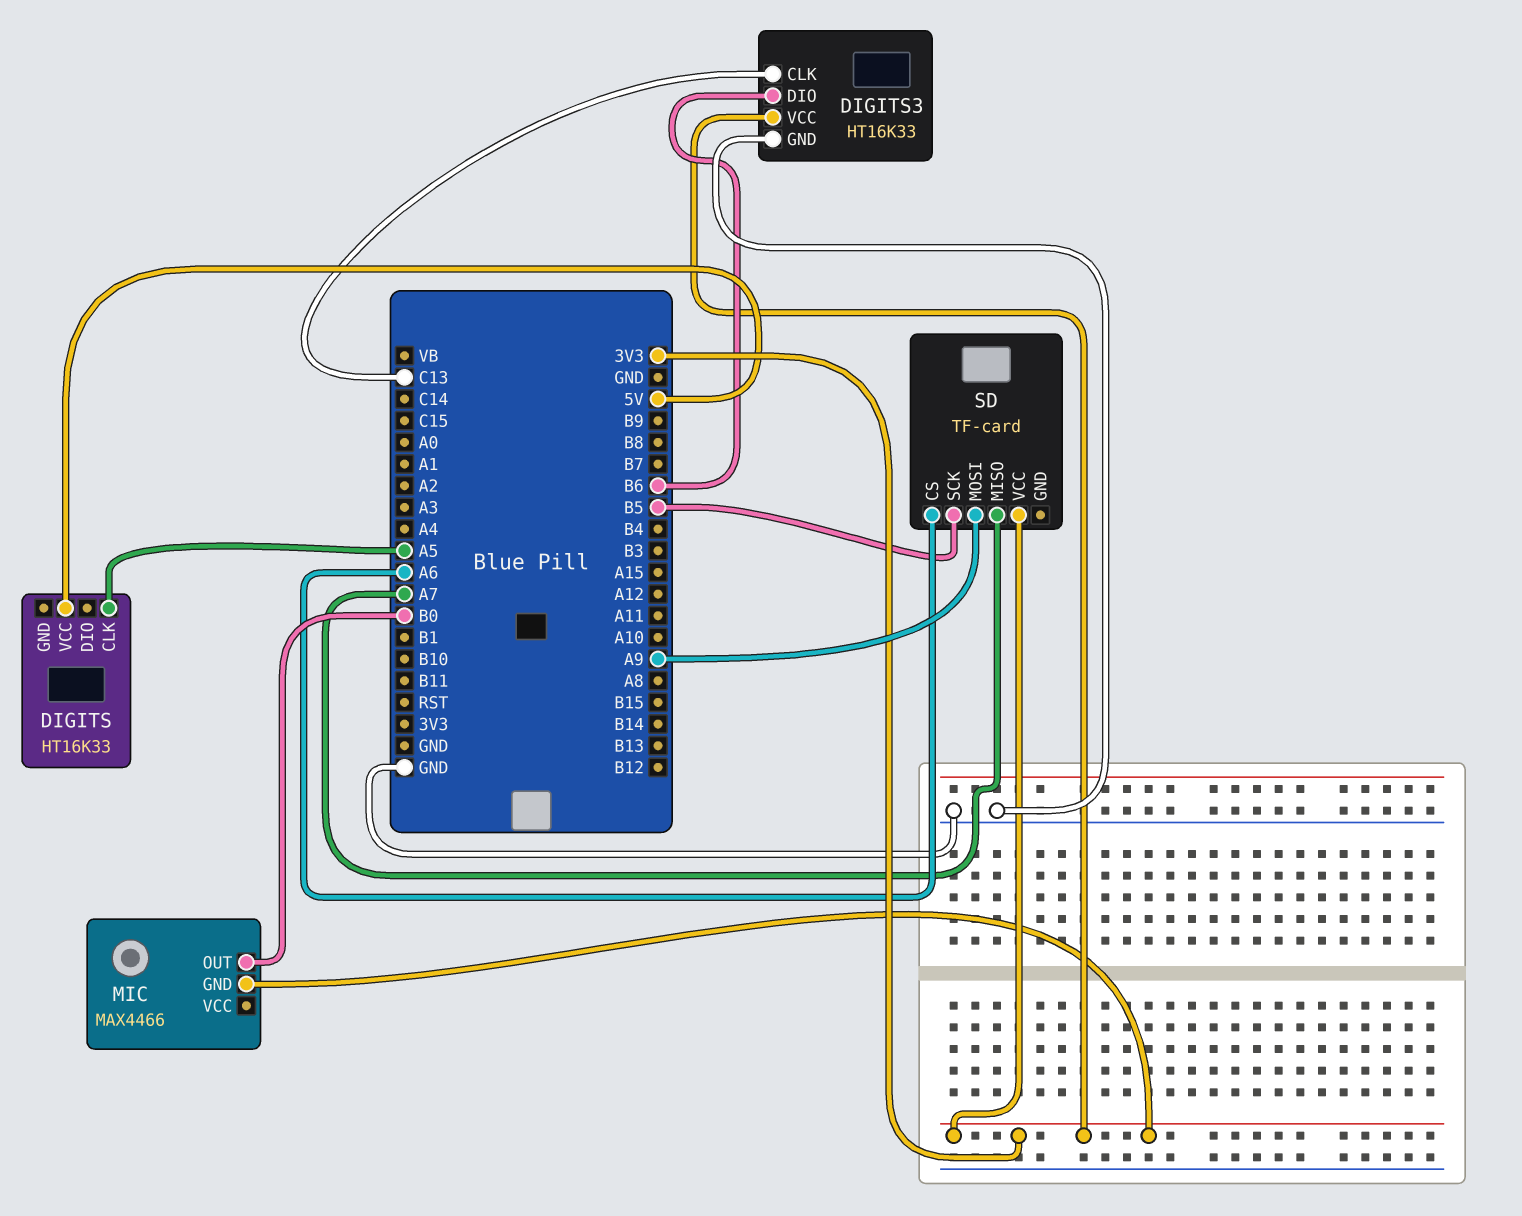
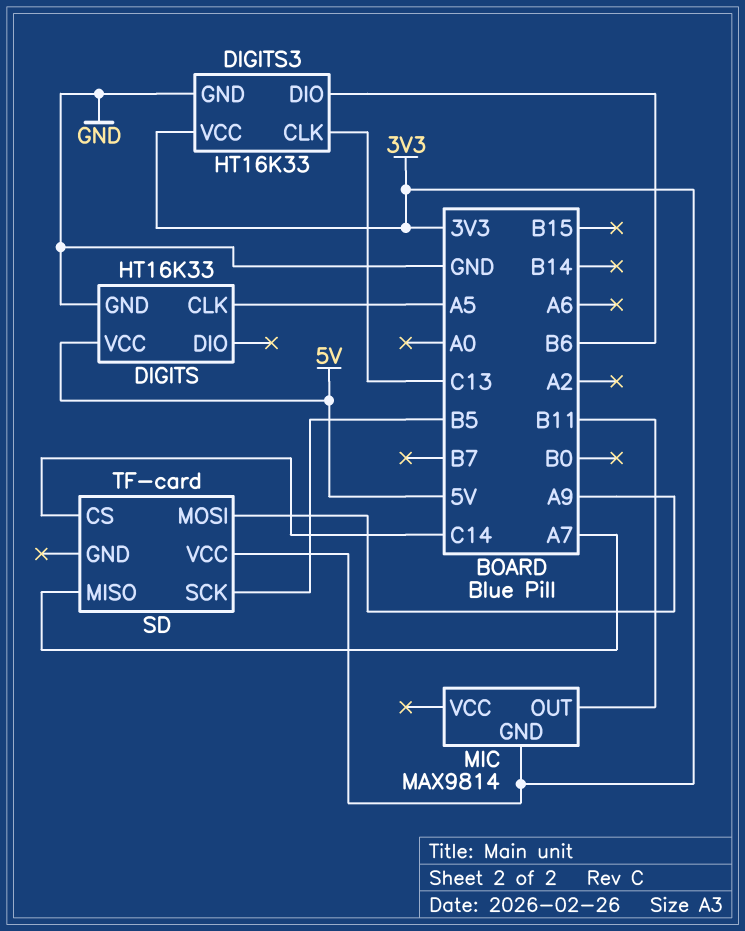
DIGITS pin GND: none -> GND
MIC: MAX4466 -> MAX9814
MIC pin OUT: B0 -> B11
SD pin CS: A6 -> C14

